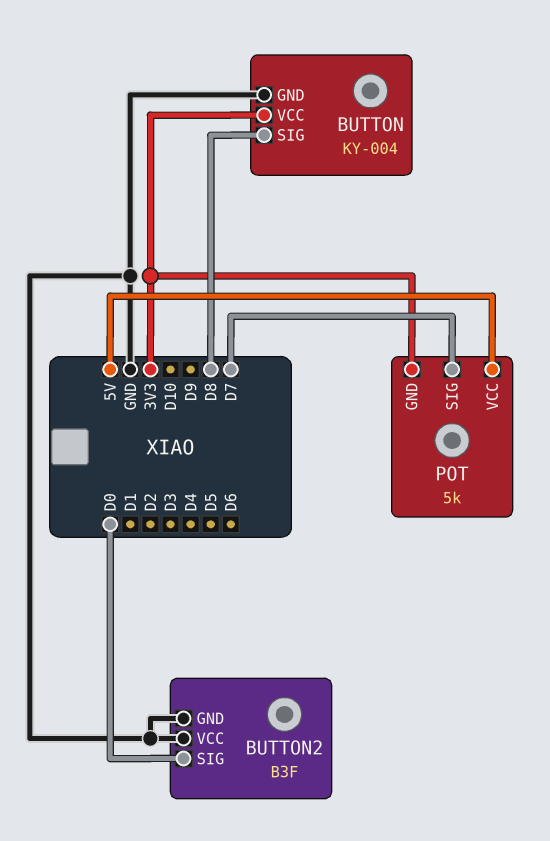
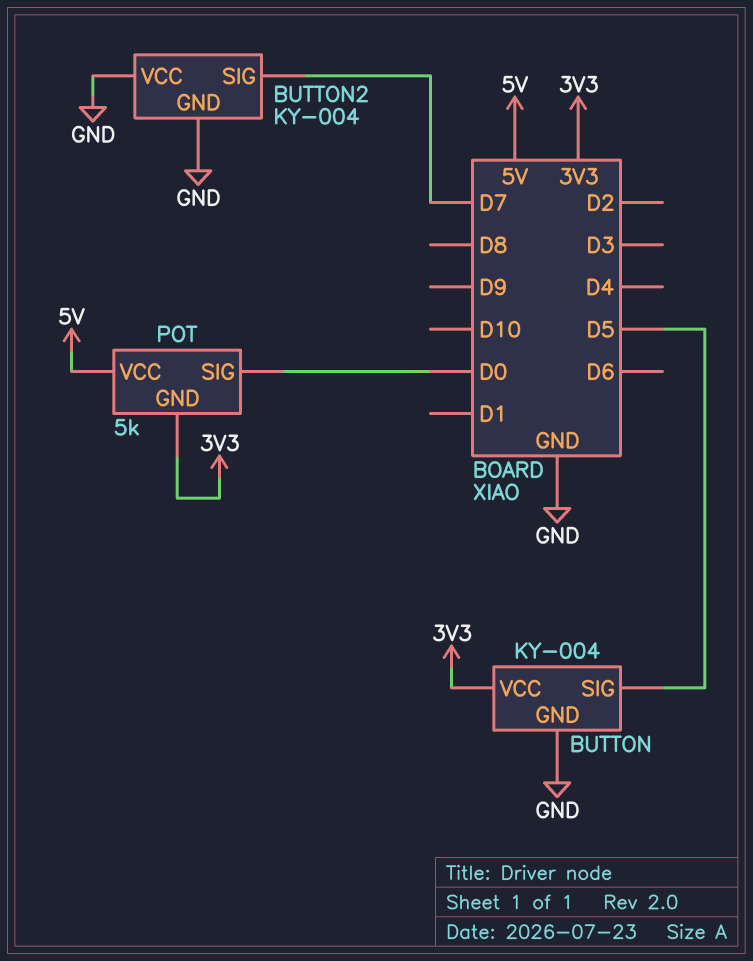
BUTTON pin SIG: D8 -> D5
BUTTON2: B3F -> KY-004
BUTTON2 pin SIG: D0 -> D7
POT pin SIG: D7 -> D0

